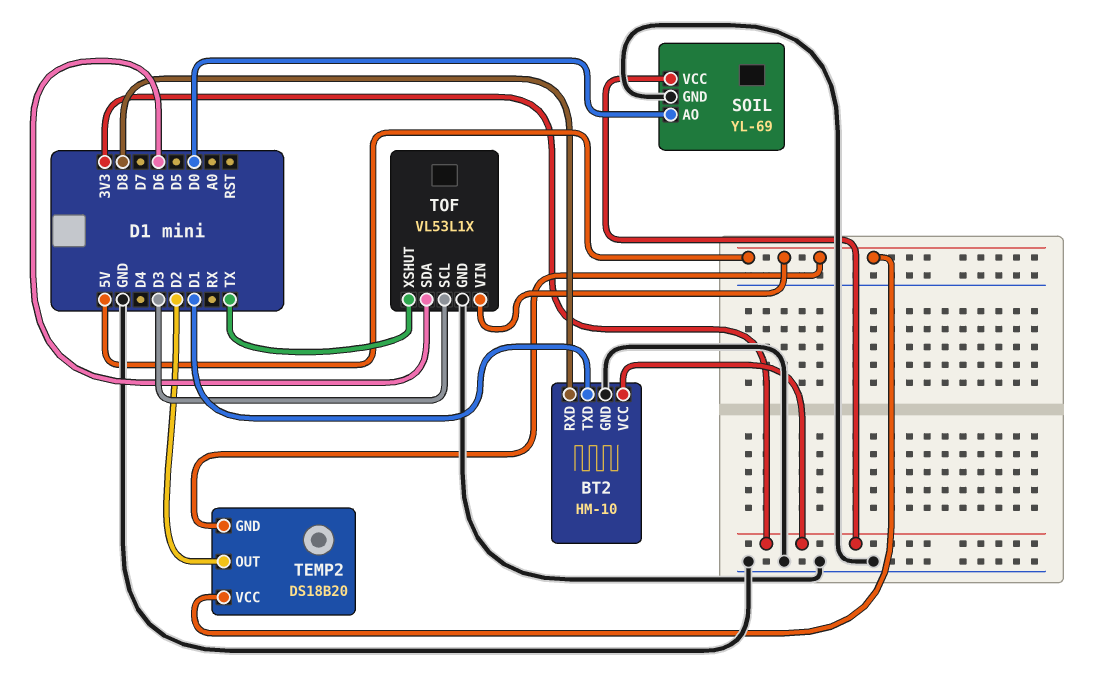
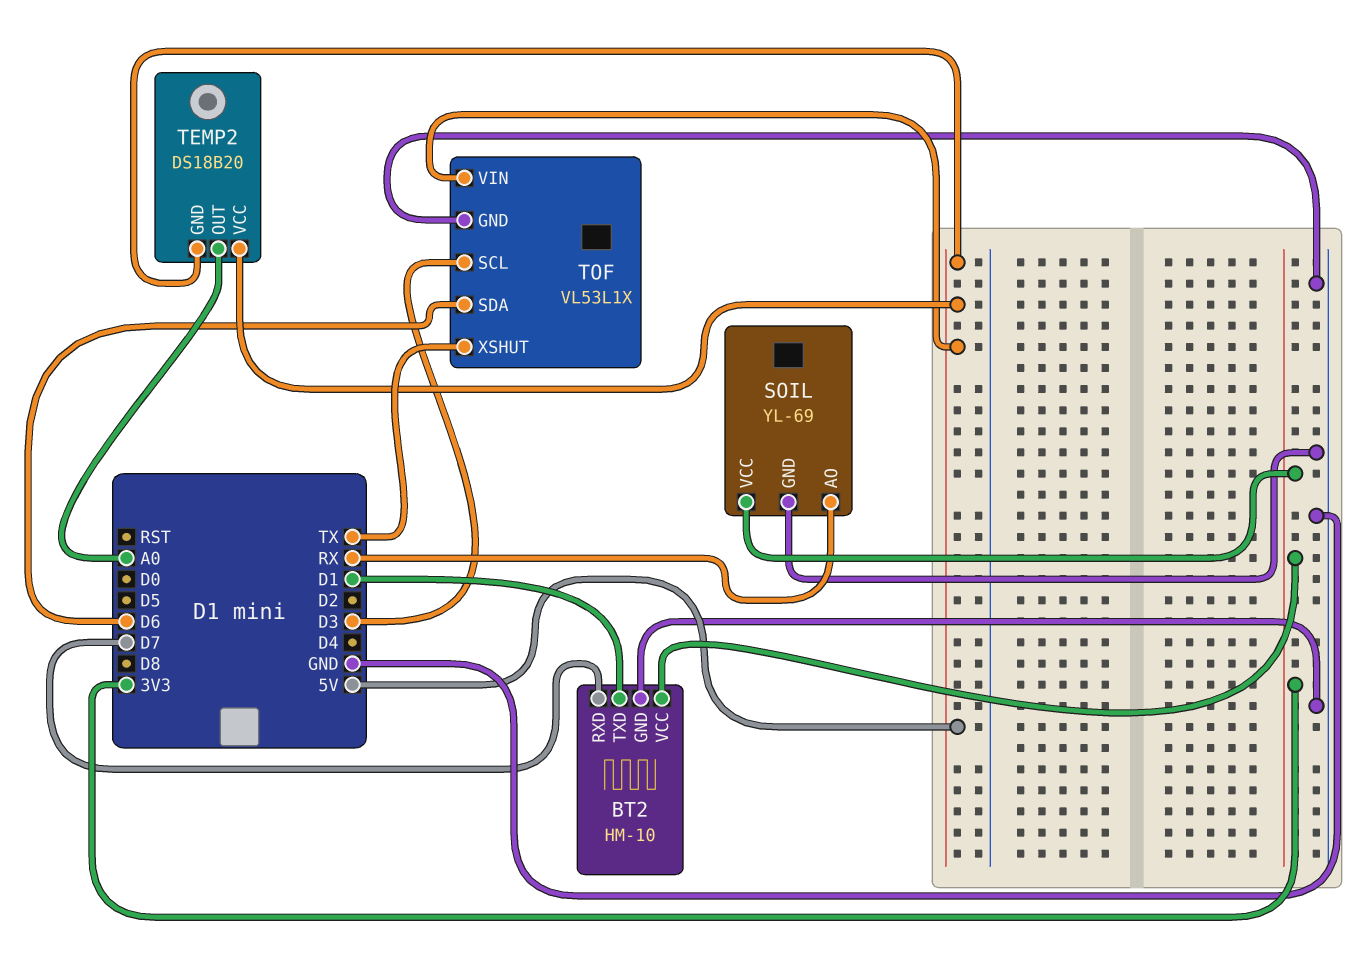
BT2 pin RXD: D8 -> D7
SOIL pin AO: D0 -> RX
TEMP2 pin OUT: D2 -> A0

